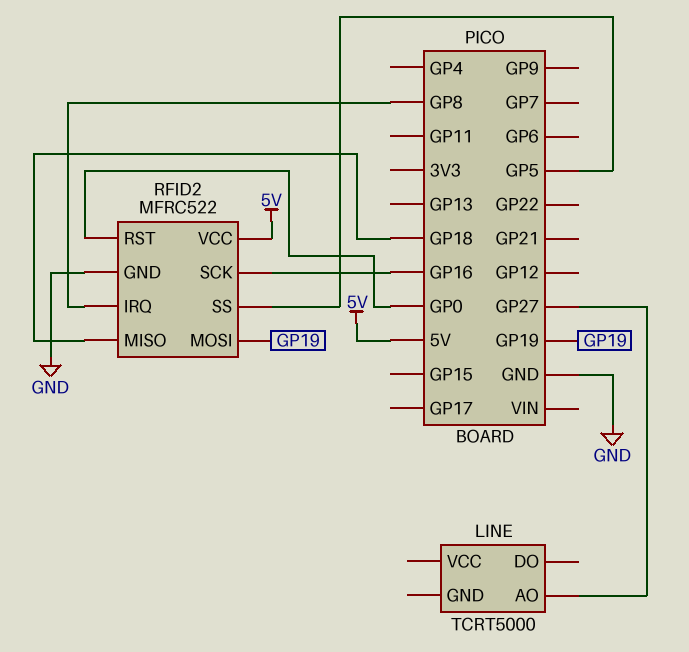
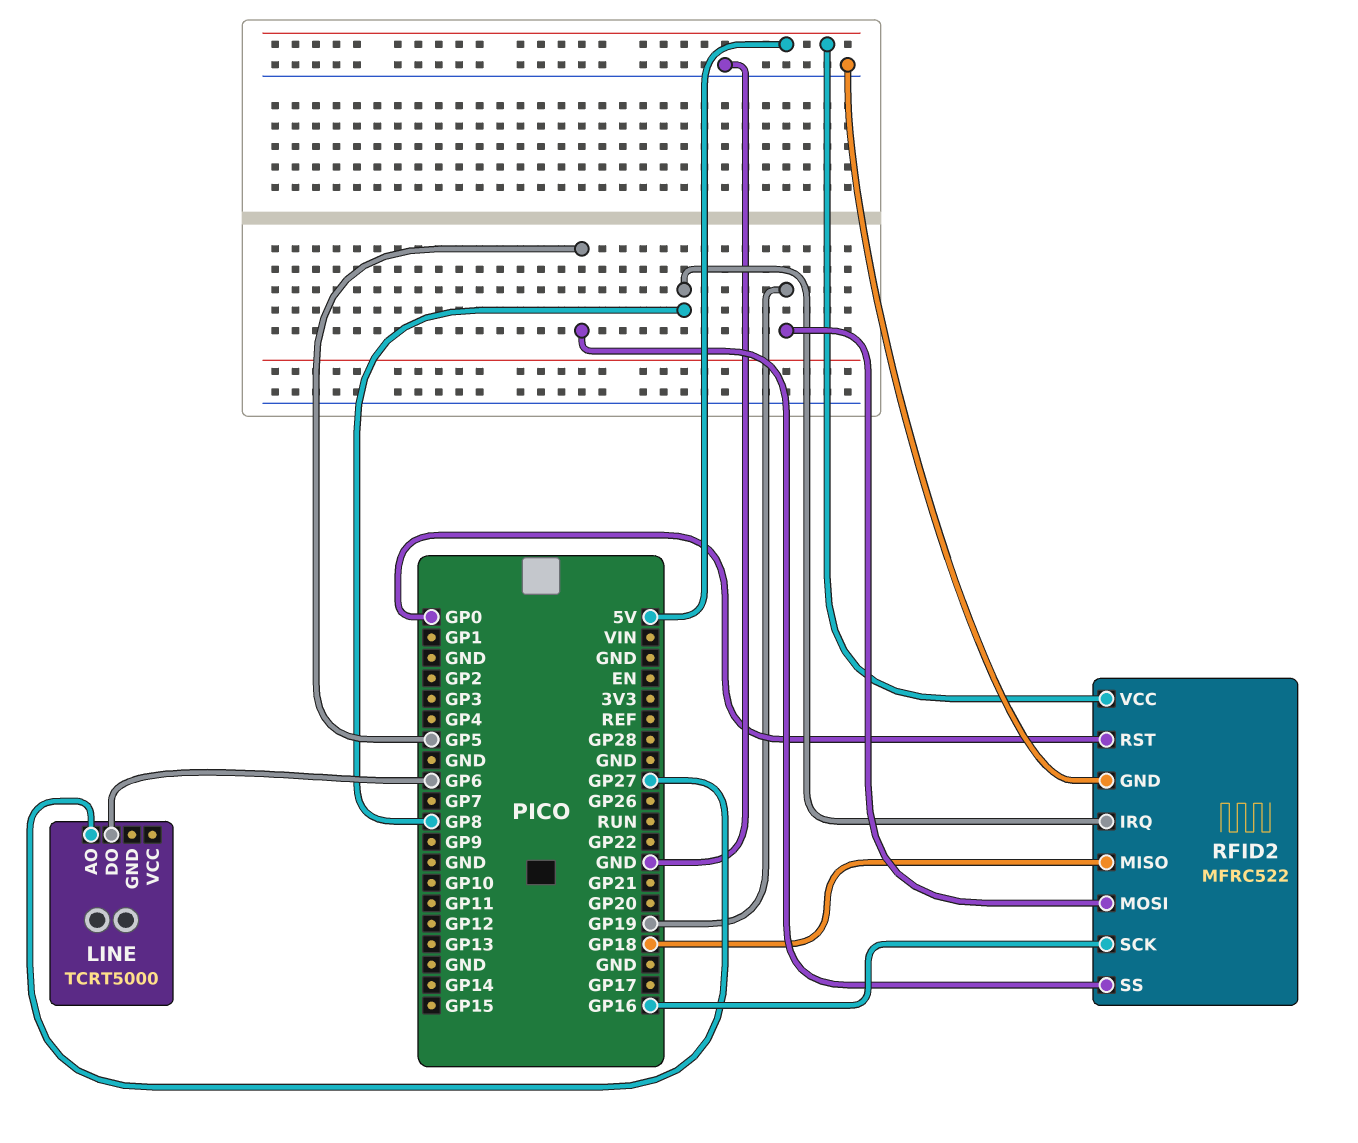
LINE pin DO: none -> GP6

